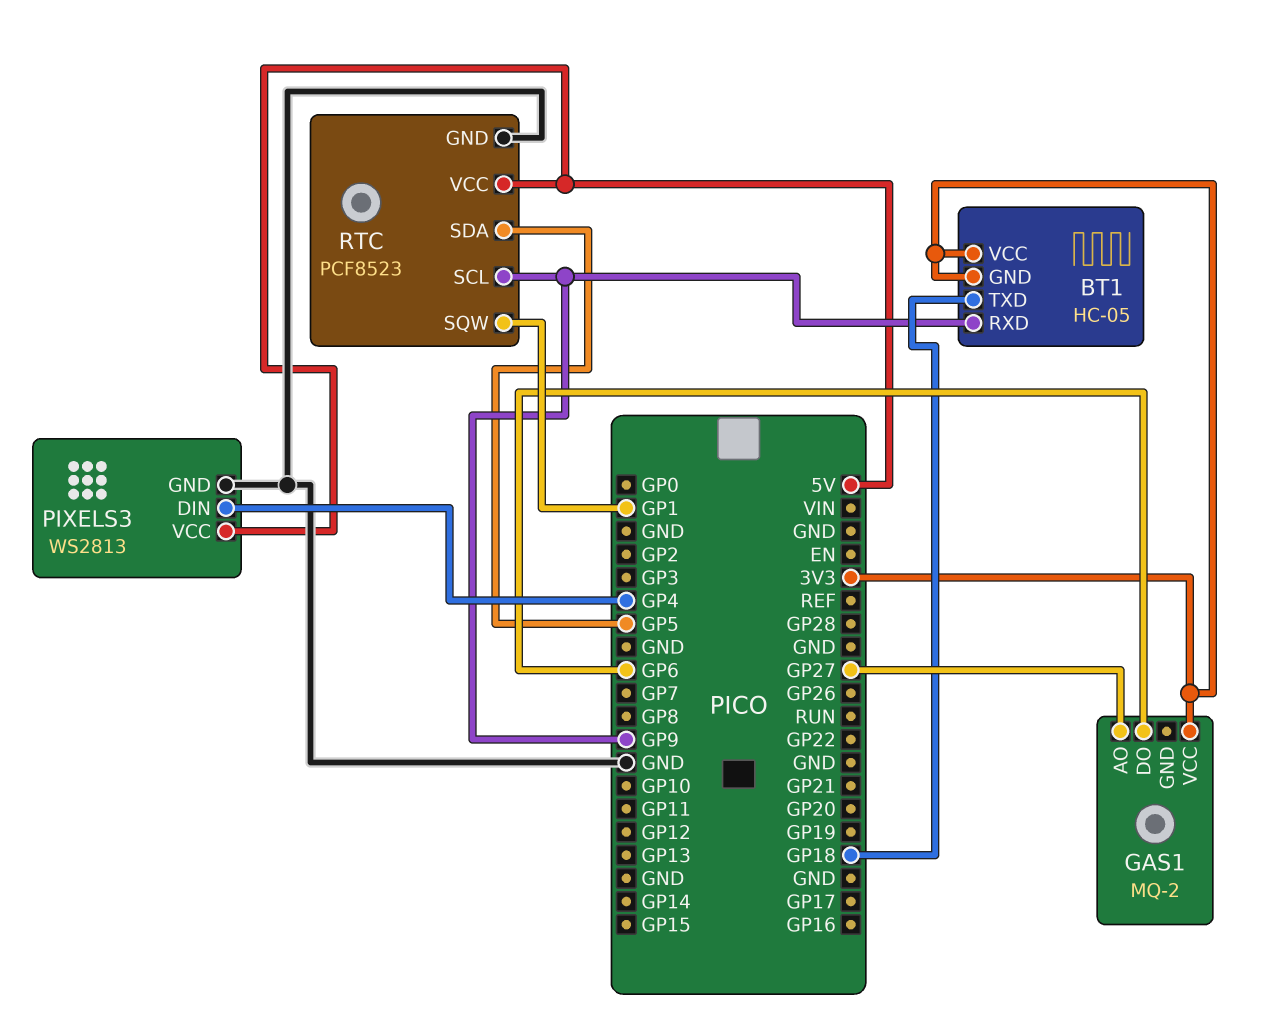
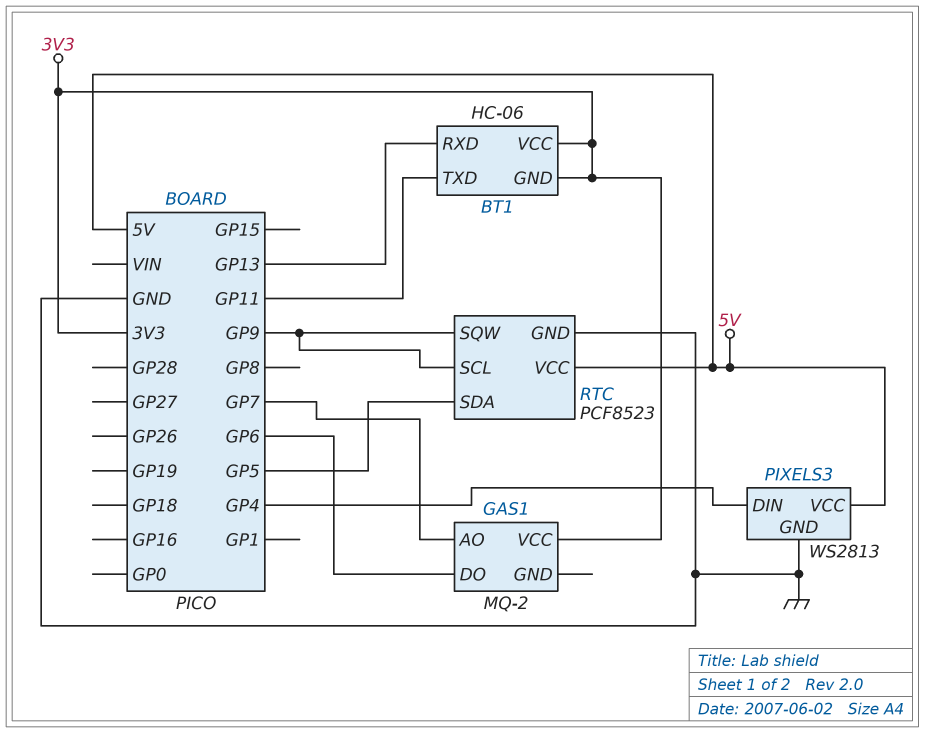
BT1: HC-05 -> HC-06
BT1 pin RXD: GP9 -> GP13
BT1 pin TXD: GP18 -> GP11
GAS1 pin AO: GP27 -> GP7
RTC pin SQW: GP1 -> GP9

